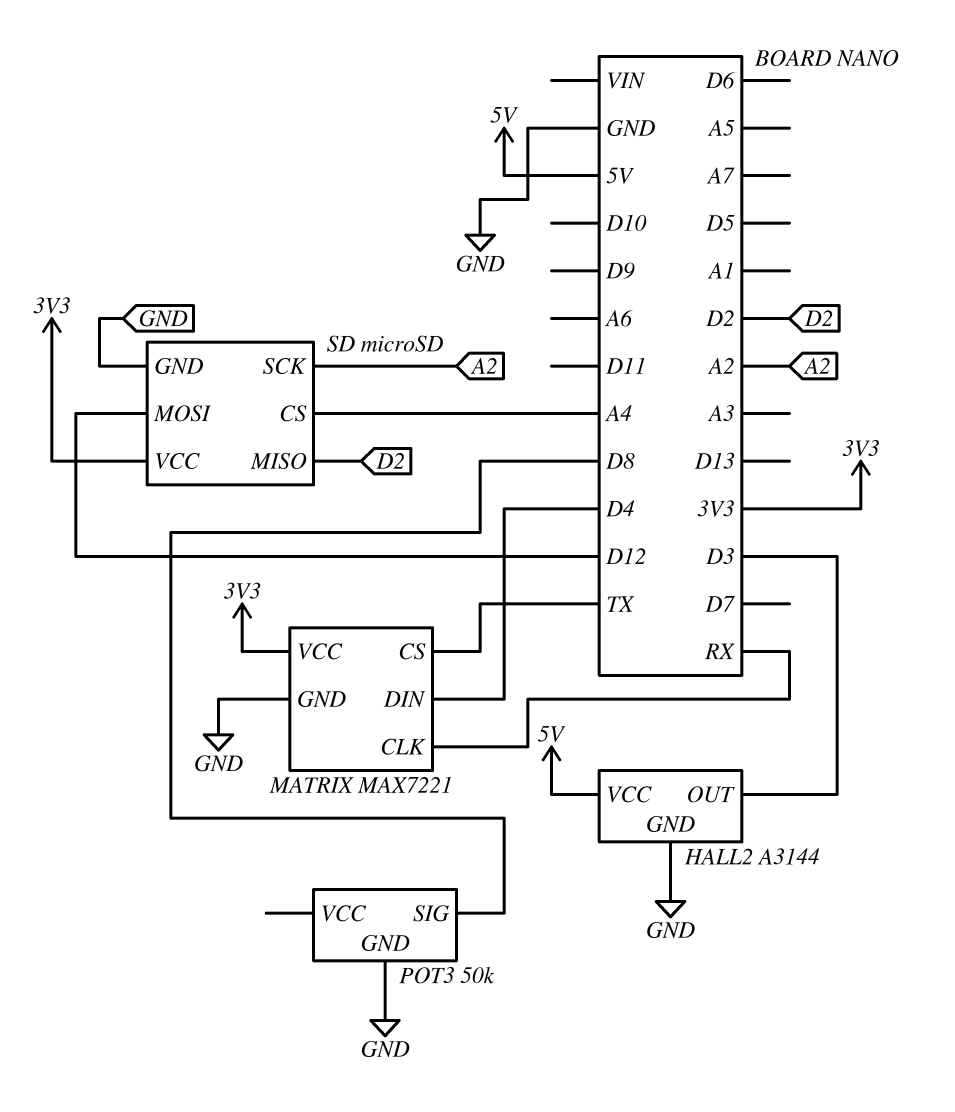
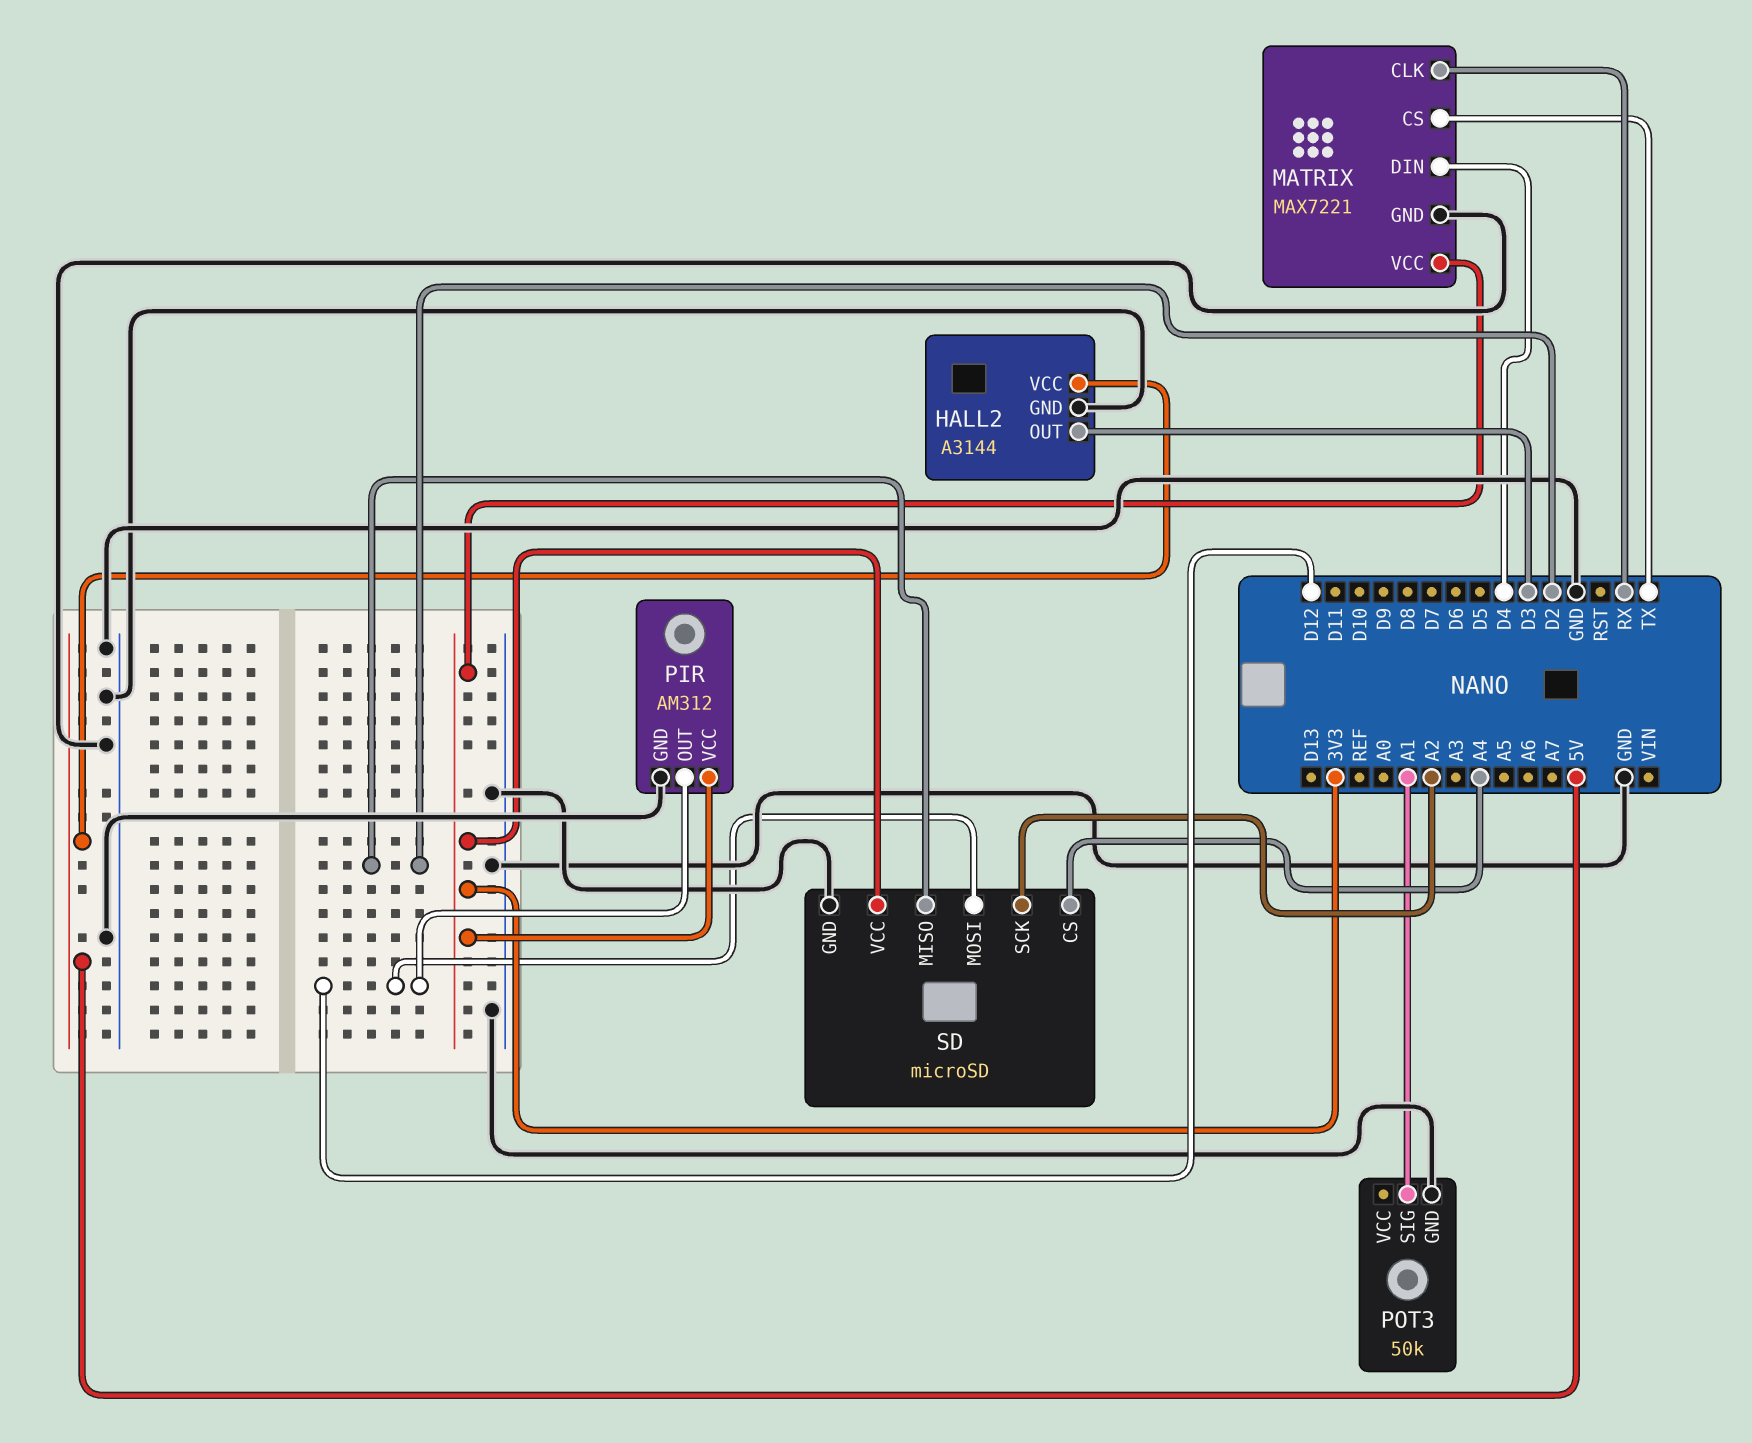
PIR: none -> AM312
PIR pin GND: none -> GND
PIR pin OUT: none -> D12
PIR pin VCC: none -> 3V3
POT3 pin SIG: D8 -> A1

